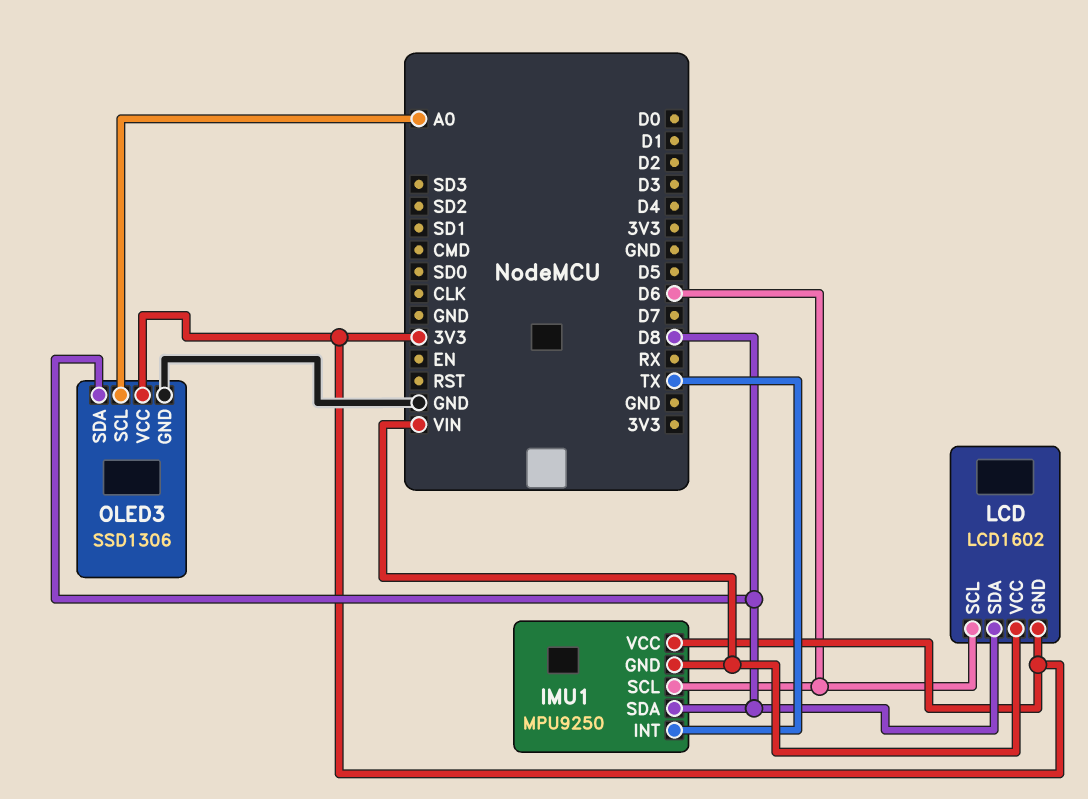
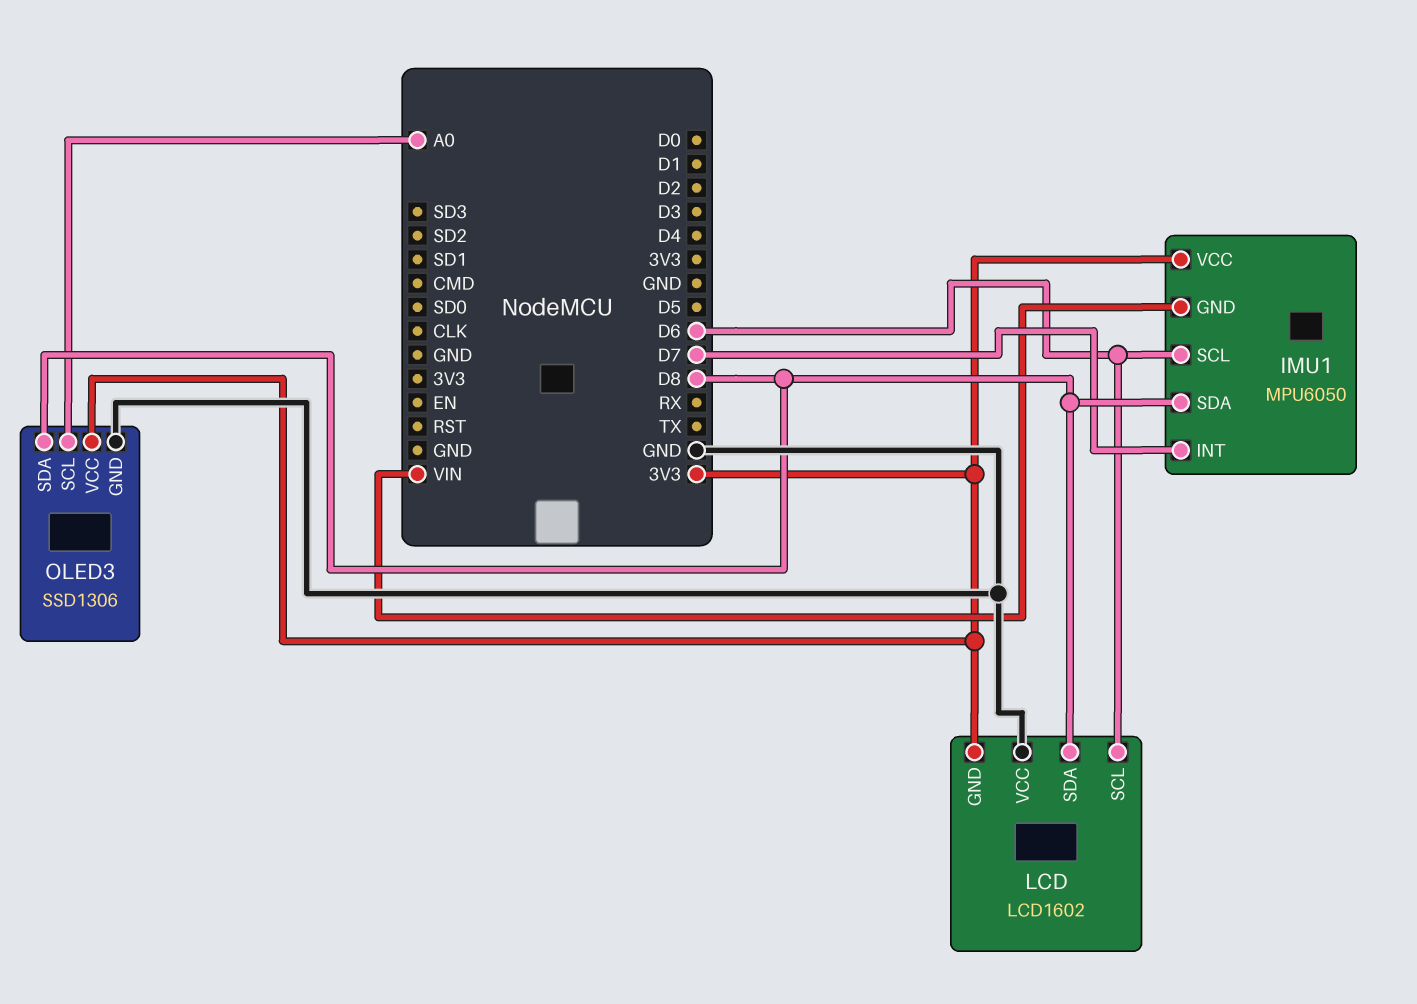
IMU1: MPU9250 -> MPU6050
IMU1 pin INT: TX -> D7
LCD pin VCC: VIN -> GND

